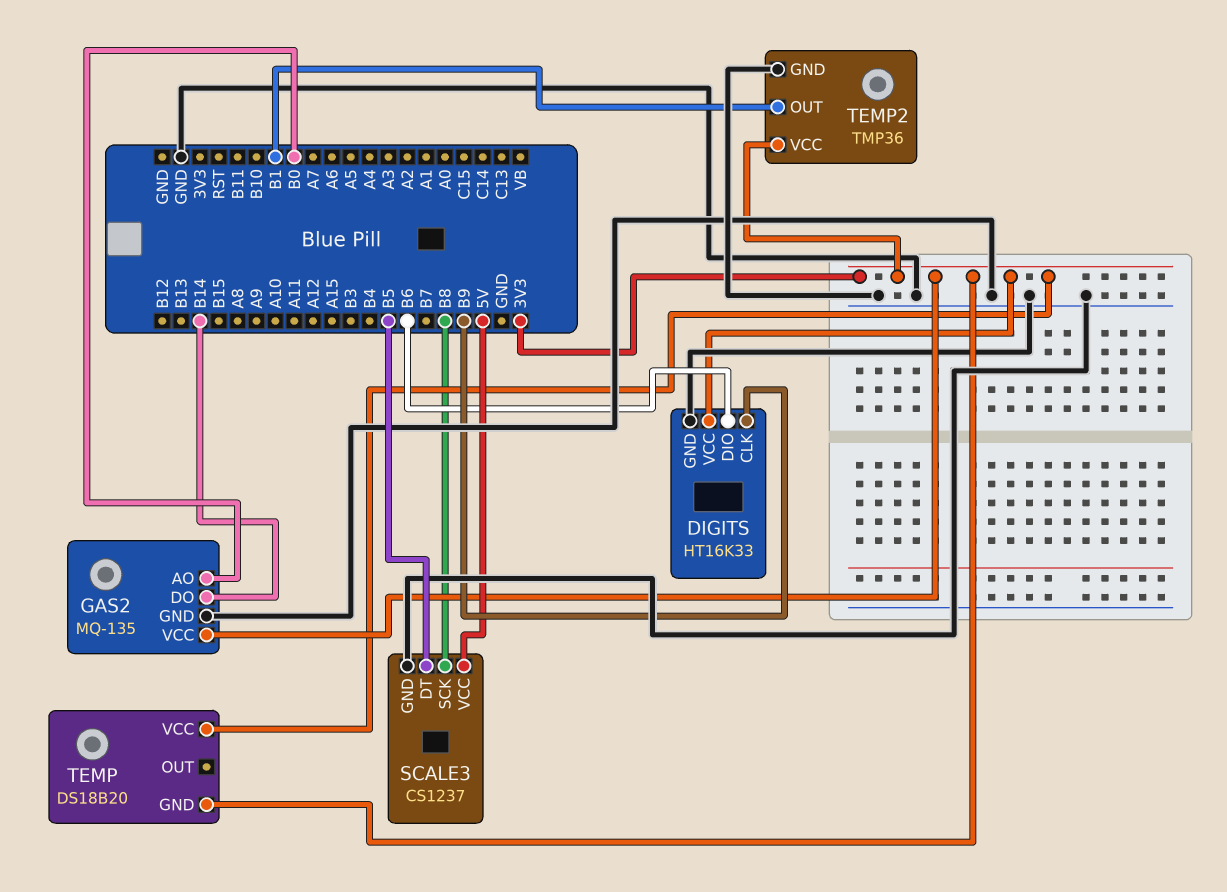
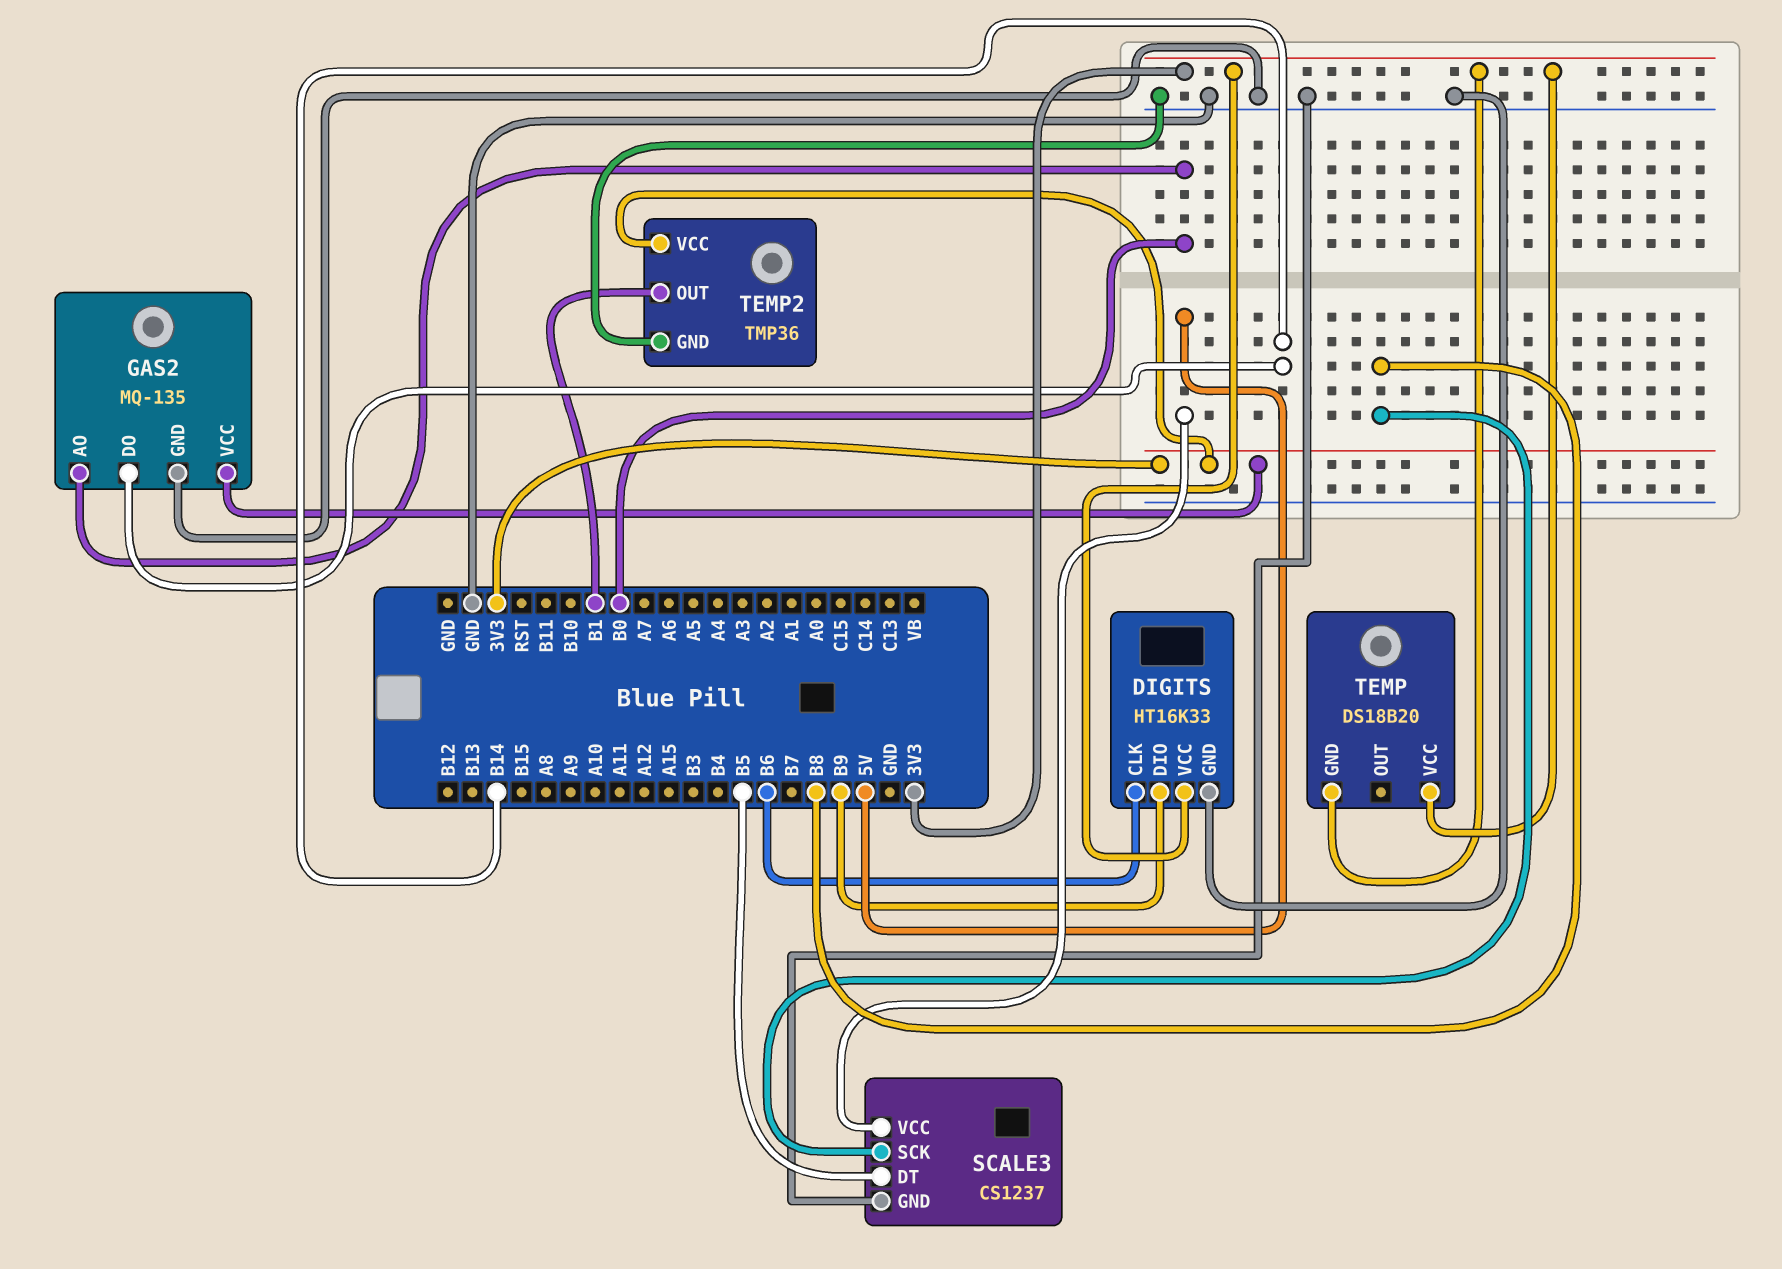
DIGITS pin CLK: B9 -> B6
DIGITS pin DIO: B6 -> B9

